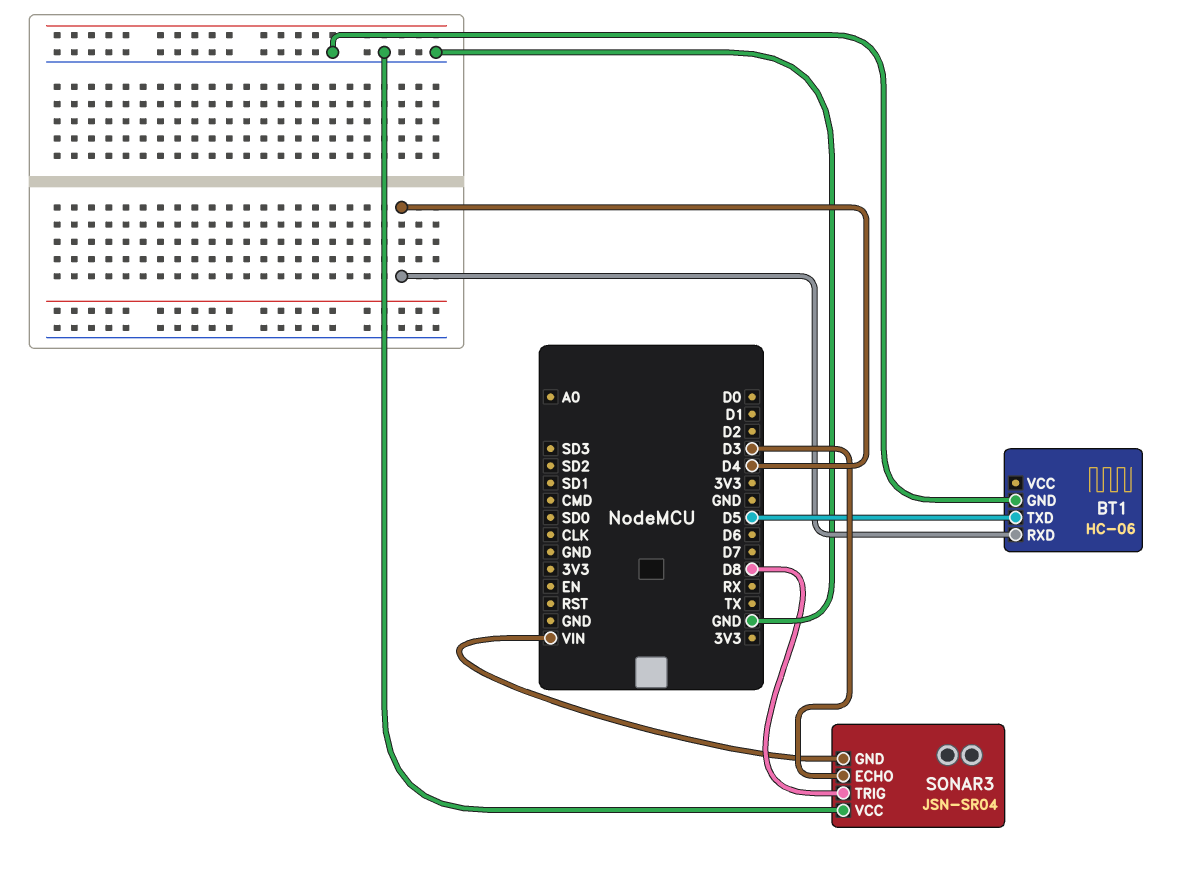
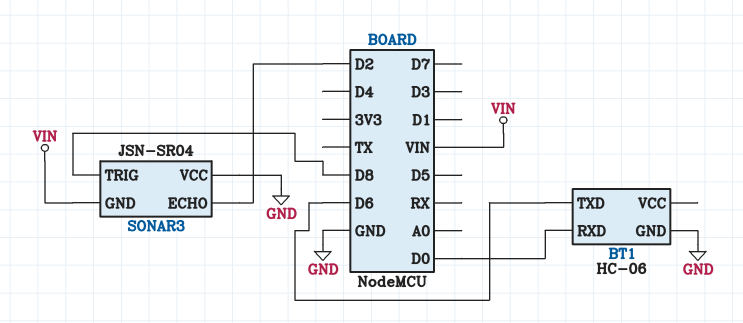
BT1 pin RXD: D4 -> D0
BT1 pin TXD: D5 -> D6
SONAR3 pin ECHO: D3 -> D2

